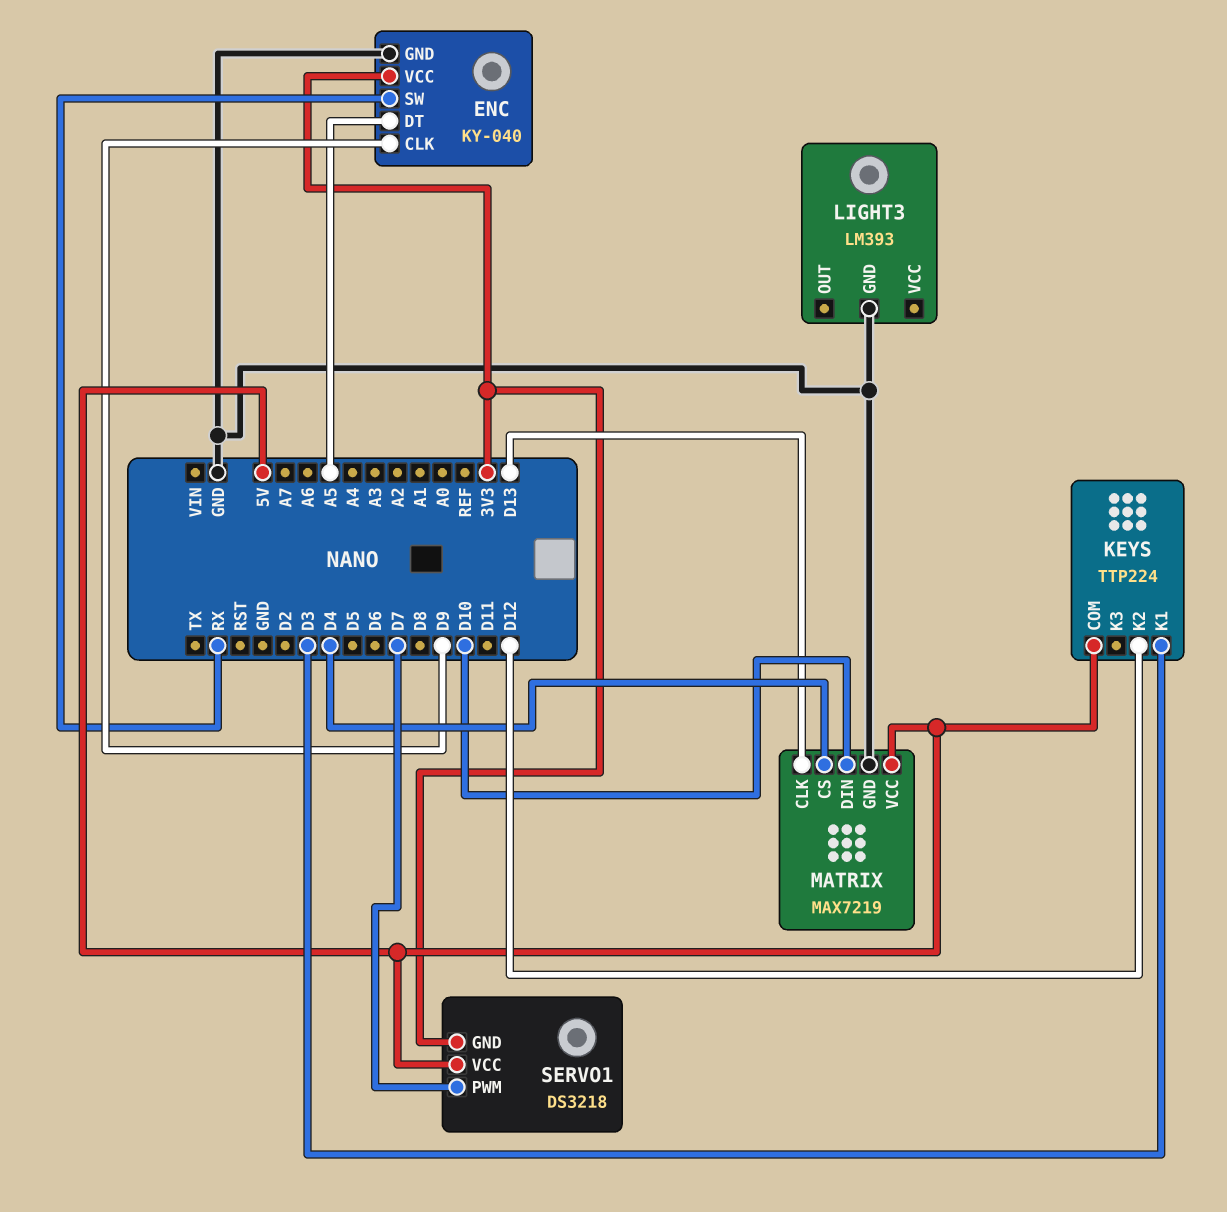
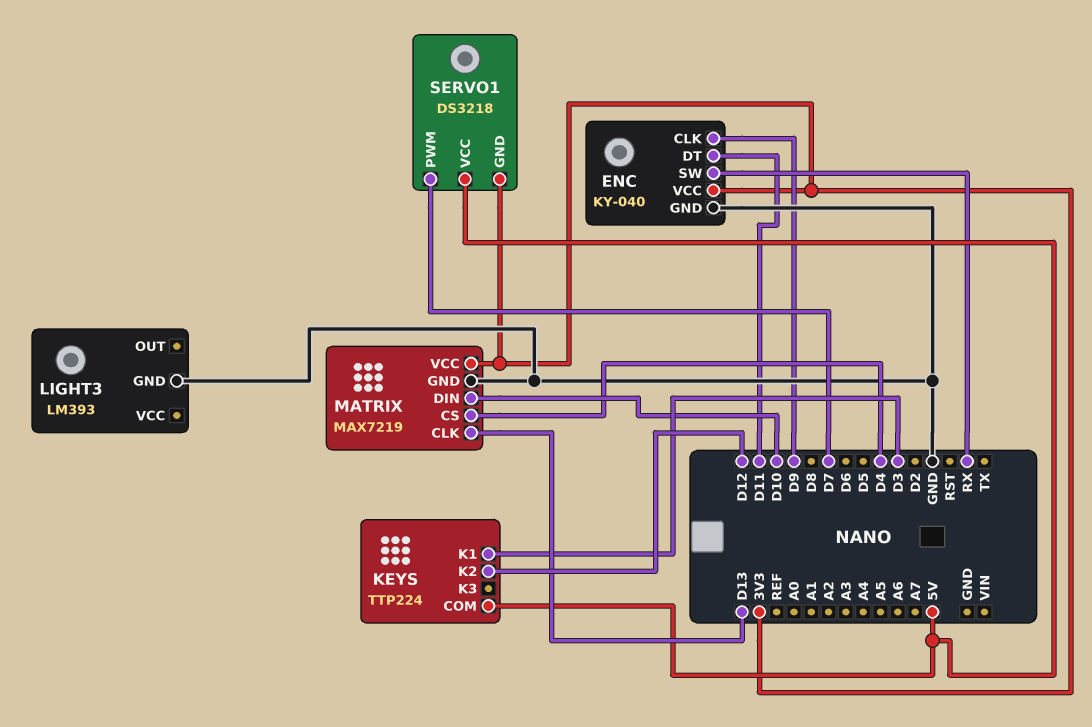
ENC pin DT: A5 -> D11
MATRIX pin VCC: 5V -> 3V3

